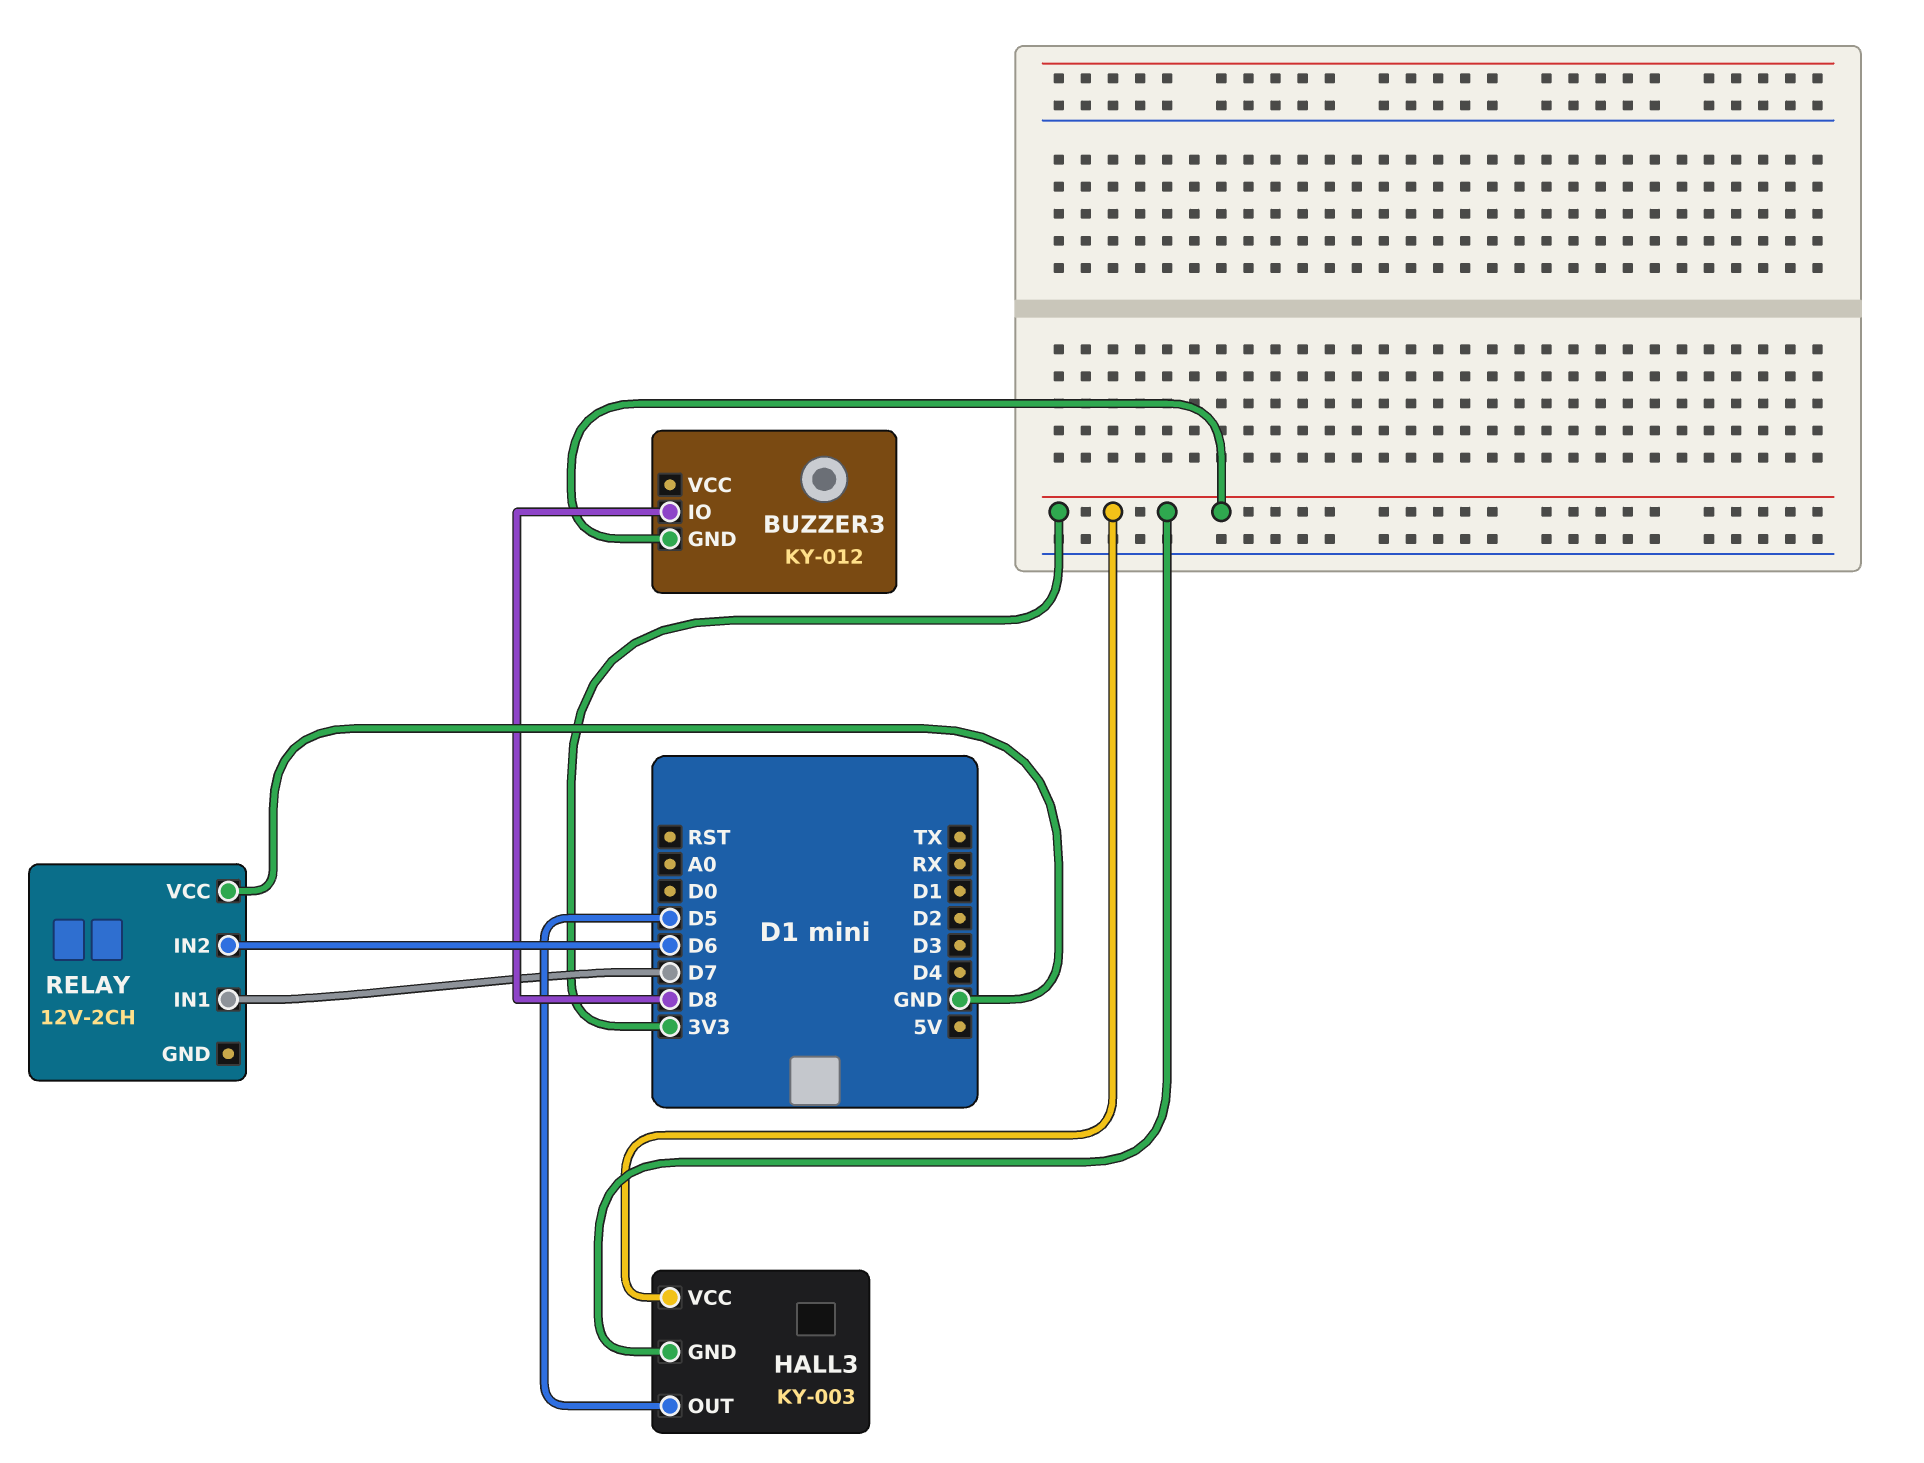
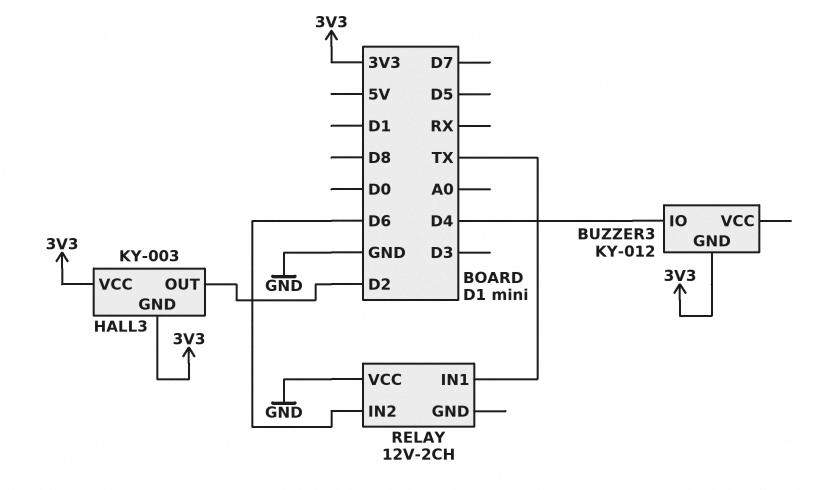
BUZZER3 pin IO: D8 -> D4
HALL3 pin OUT: D5 -> D2
RELAY pin IN1: D7 -> TX

